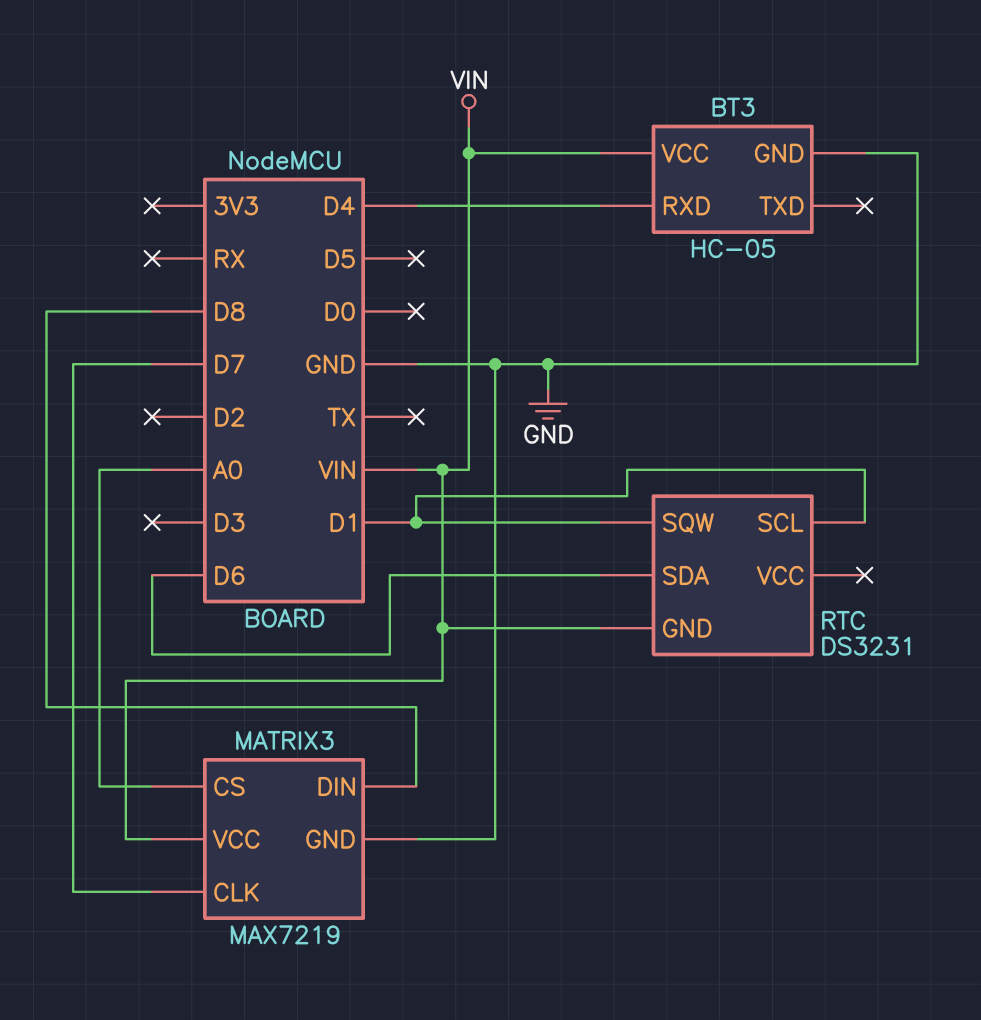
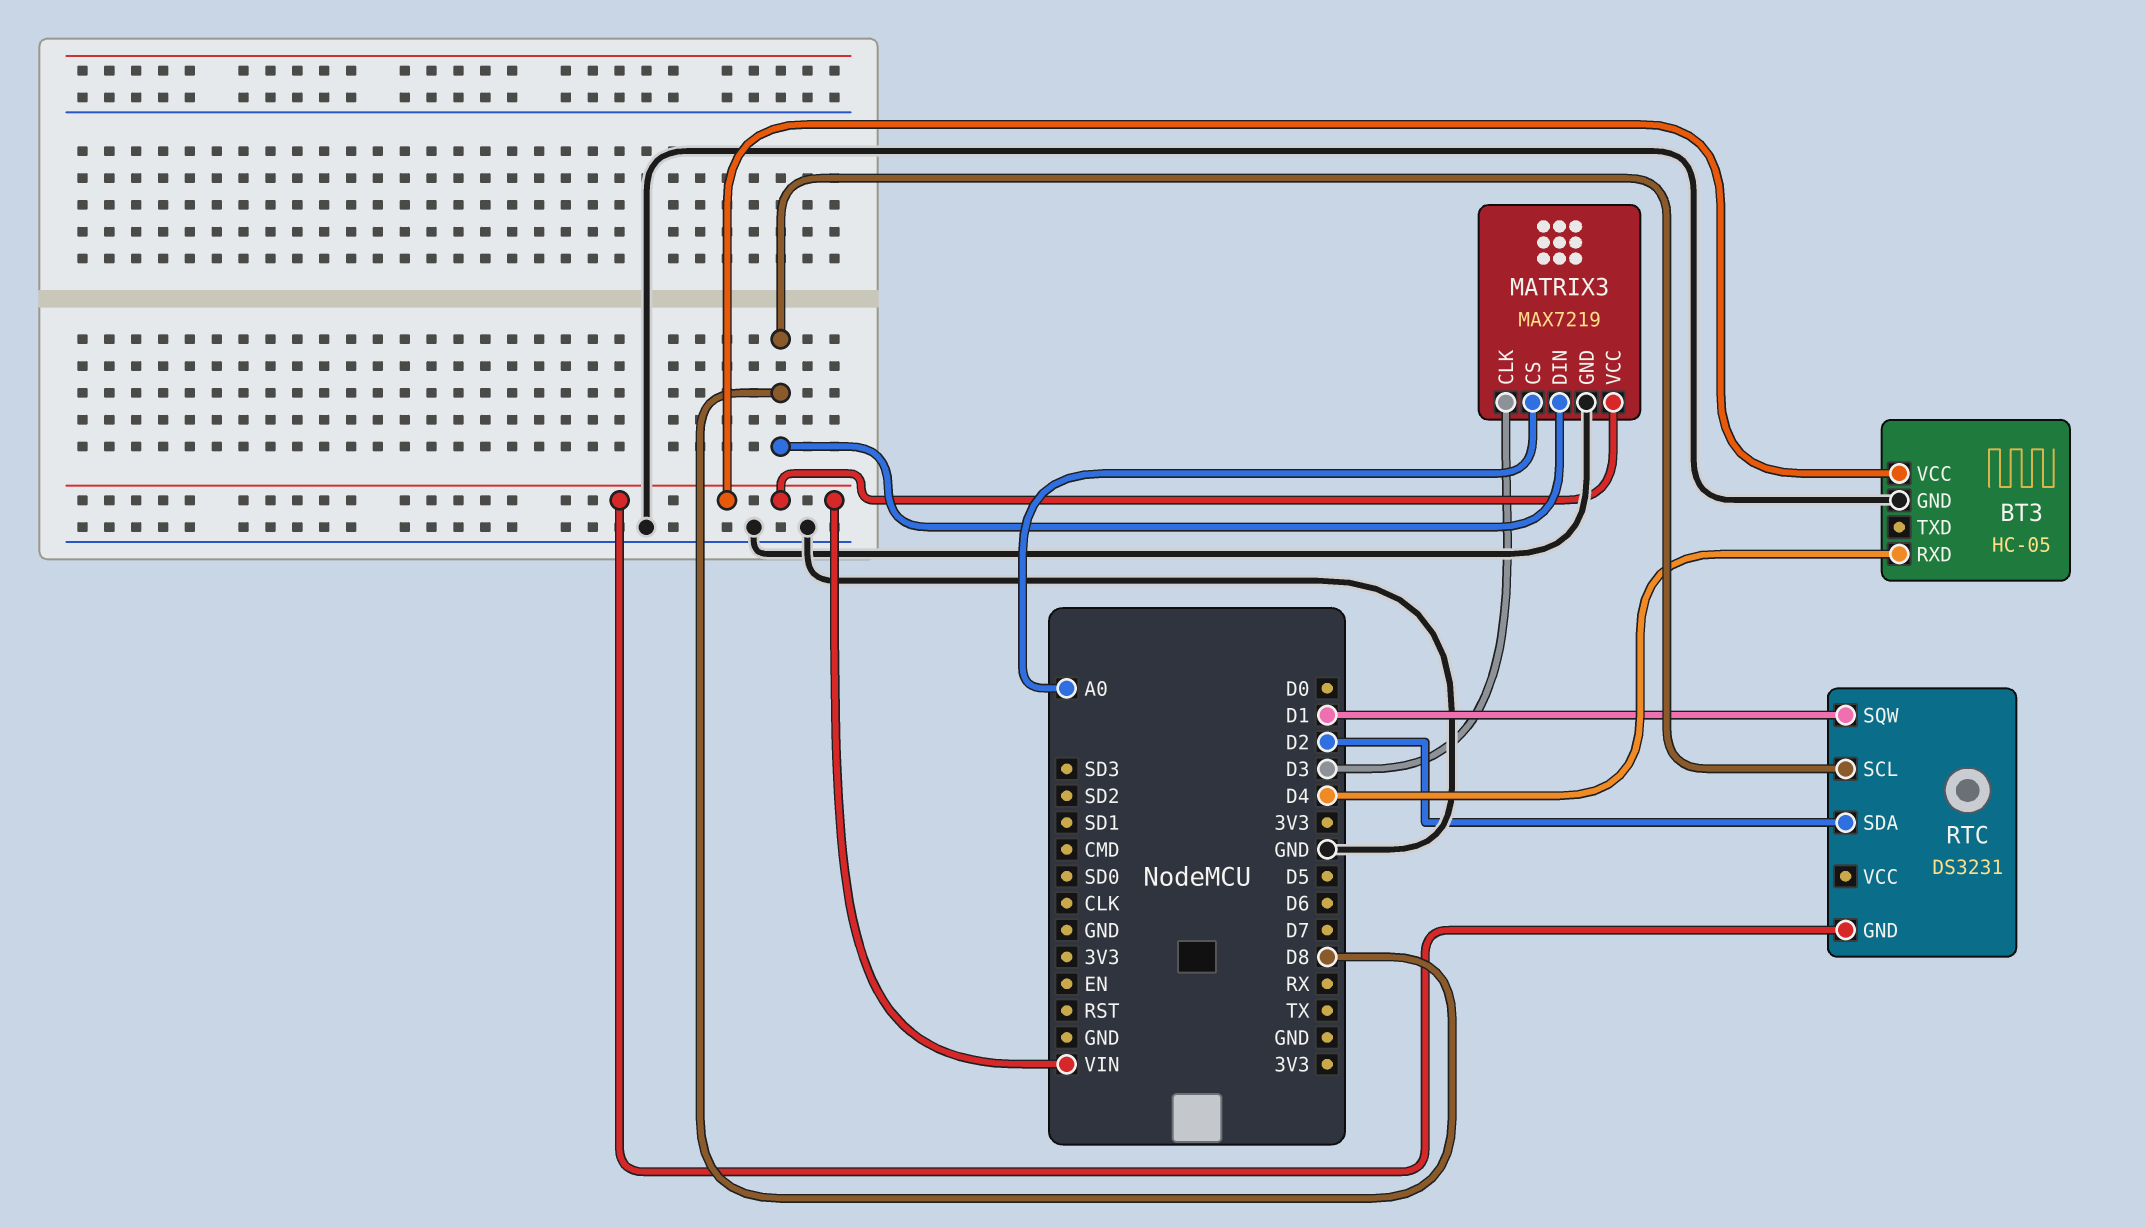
MATRIX3 pin CLK: D7 -> D3
RTC pin SCL: D1 -> D8
RTC pin SDA: D6 -> D2

